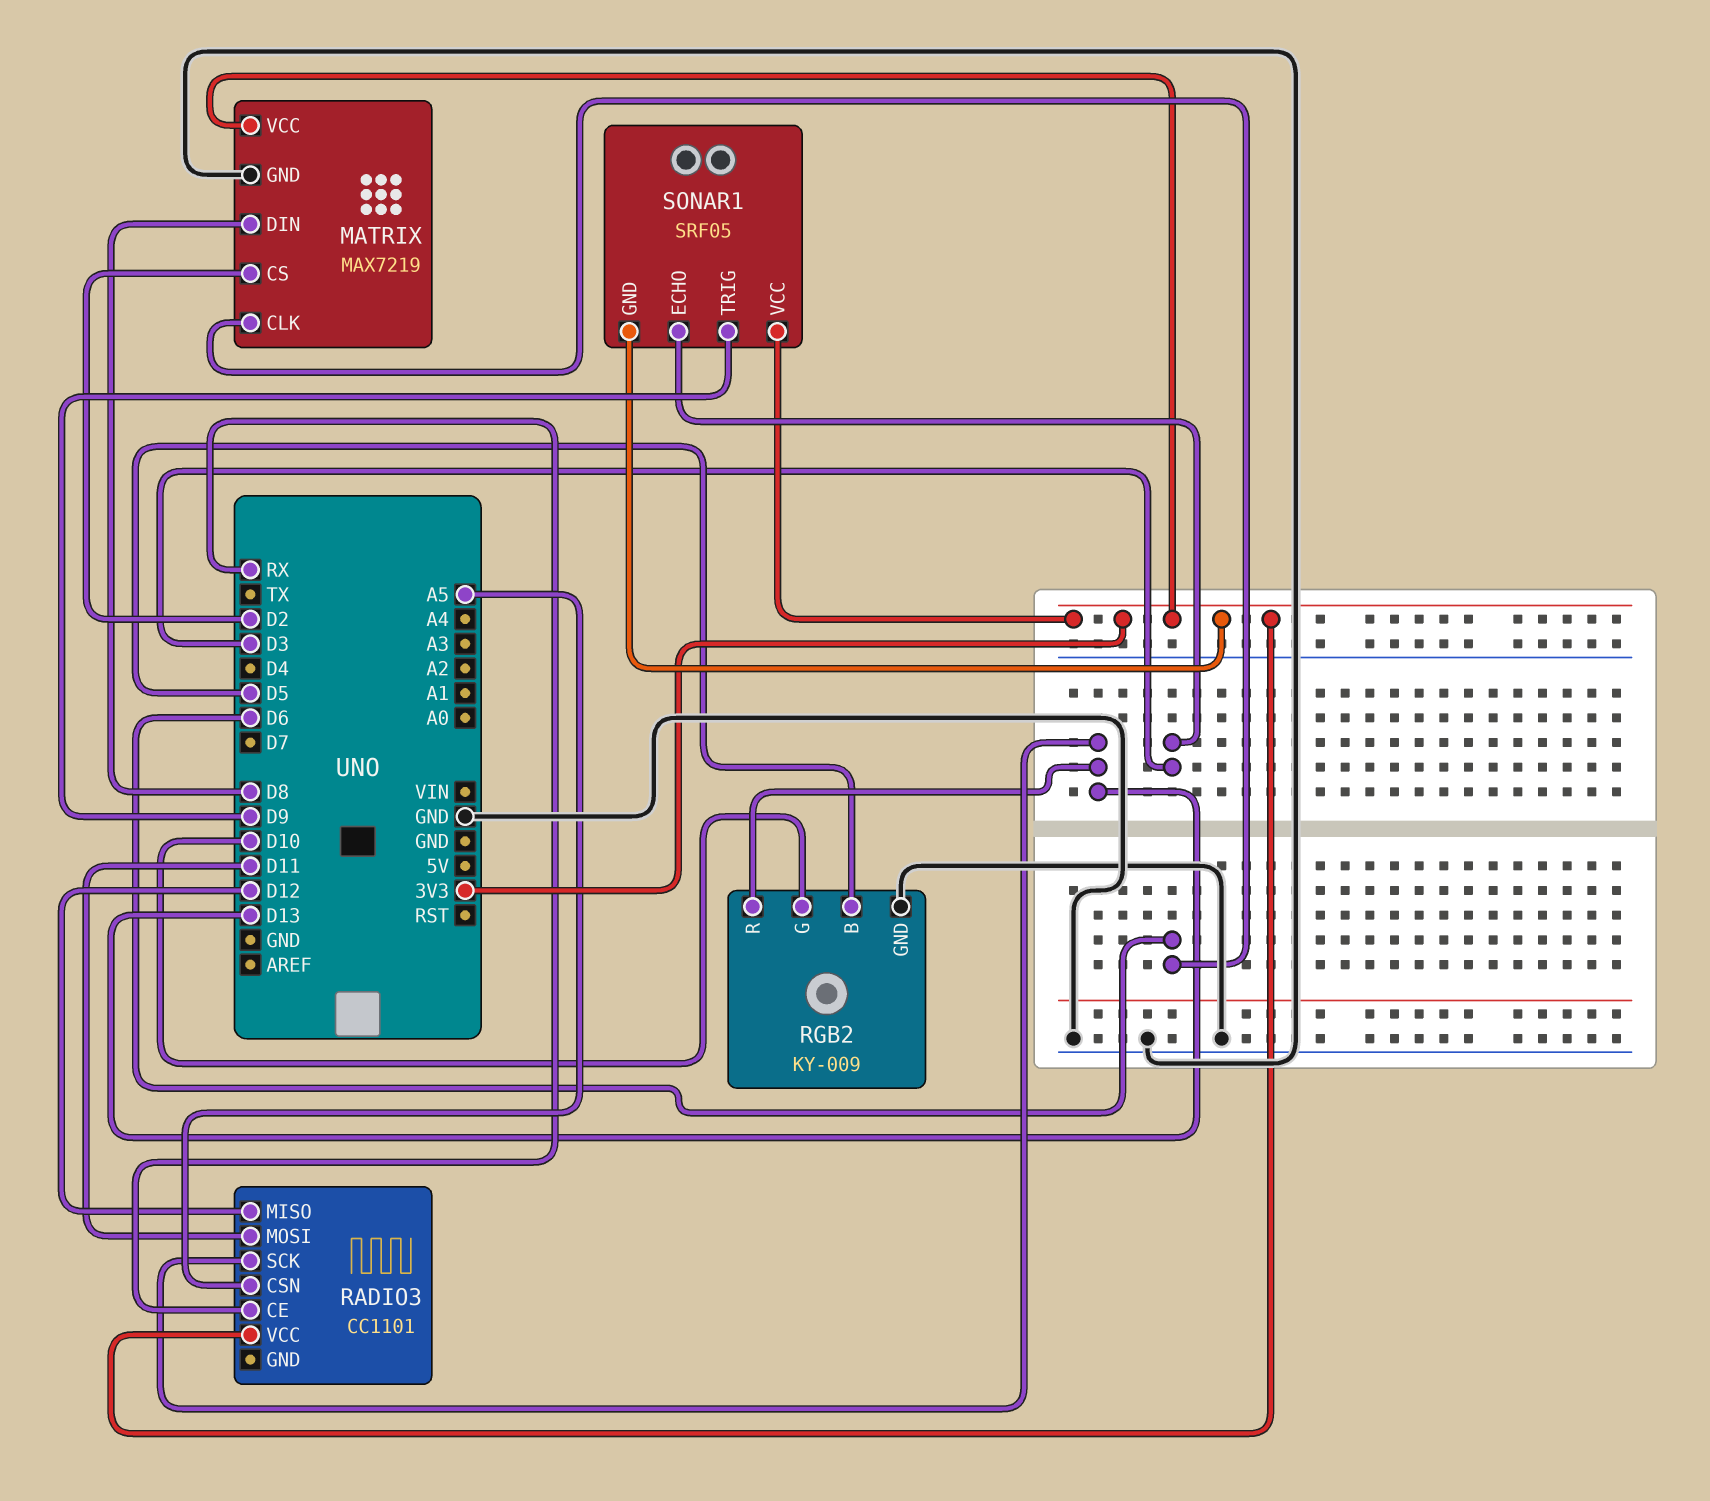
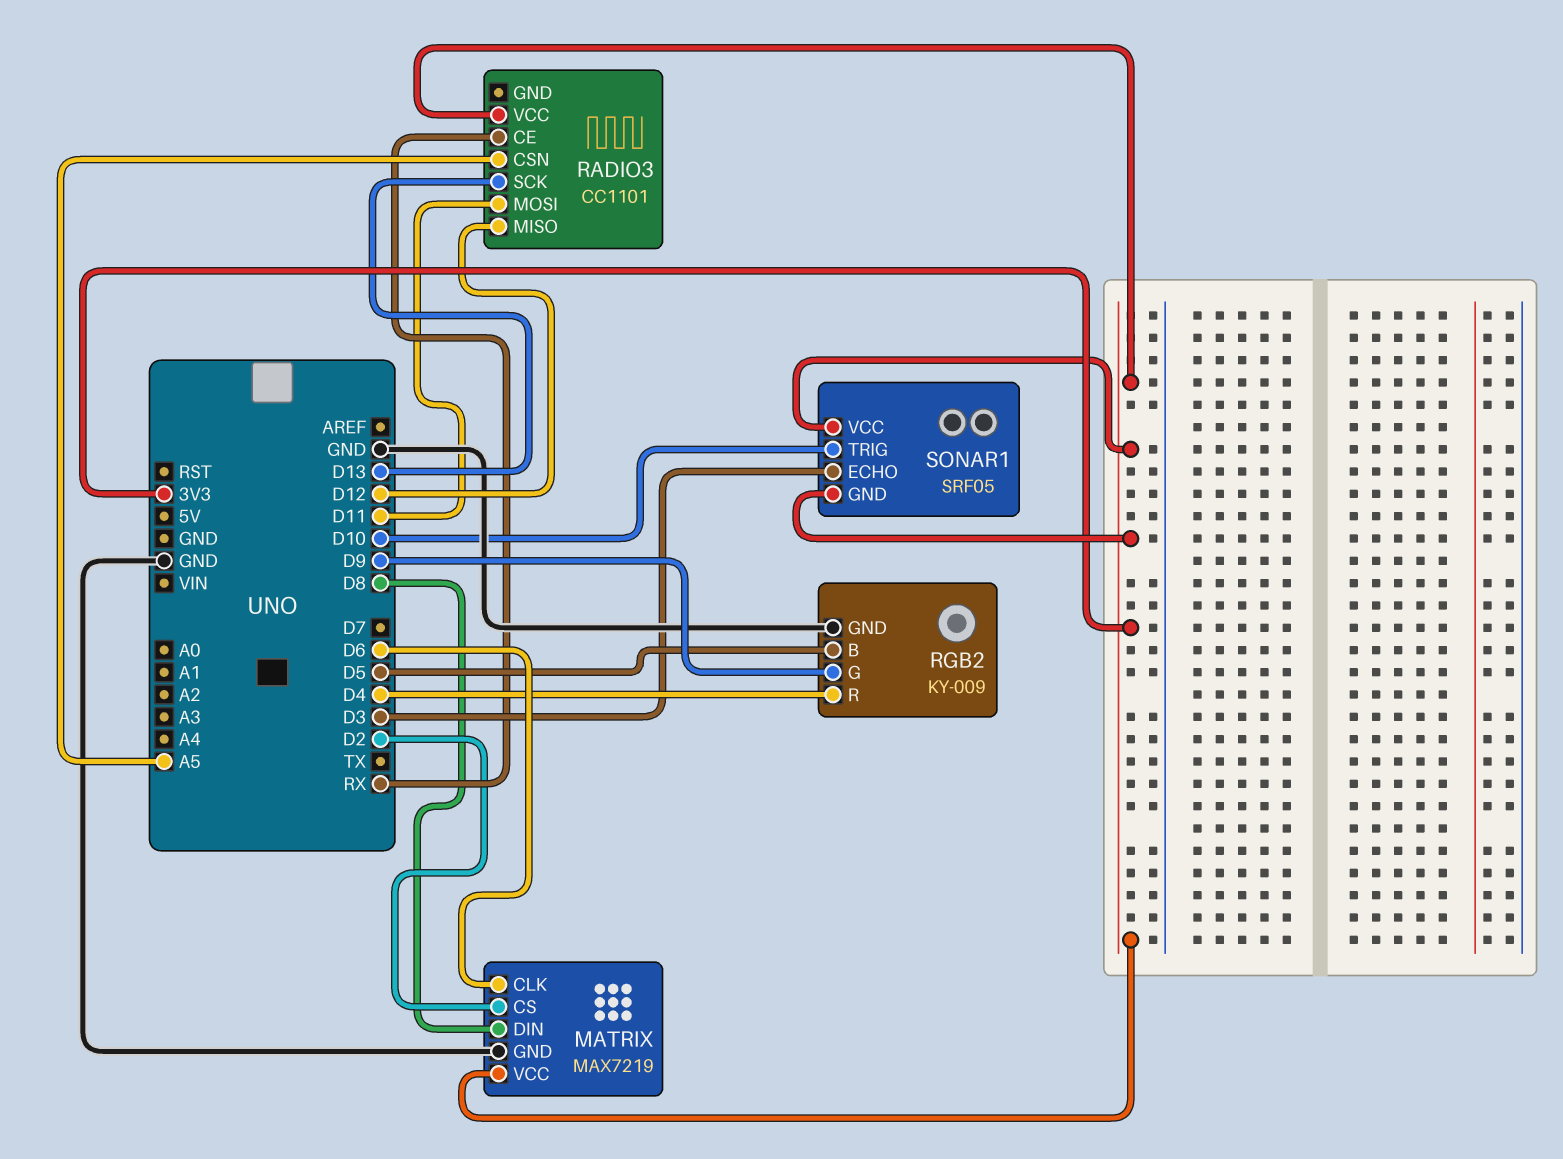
RGB2 pin G: D10 -> D9
RGB2 pin R: D13 -> D4
SONAR1 pin TRIG: D9 -> D10

